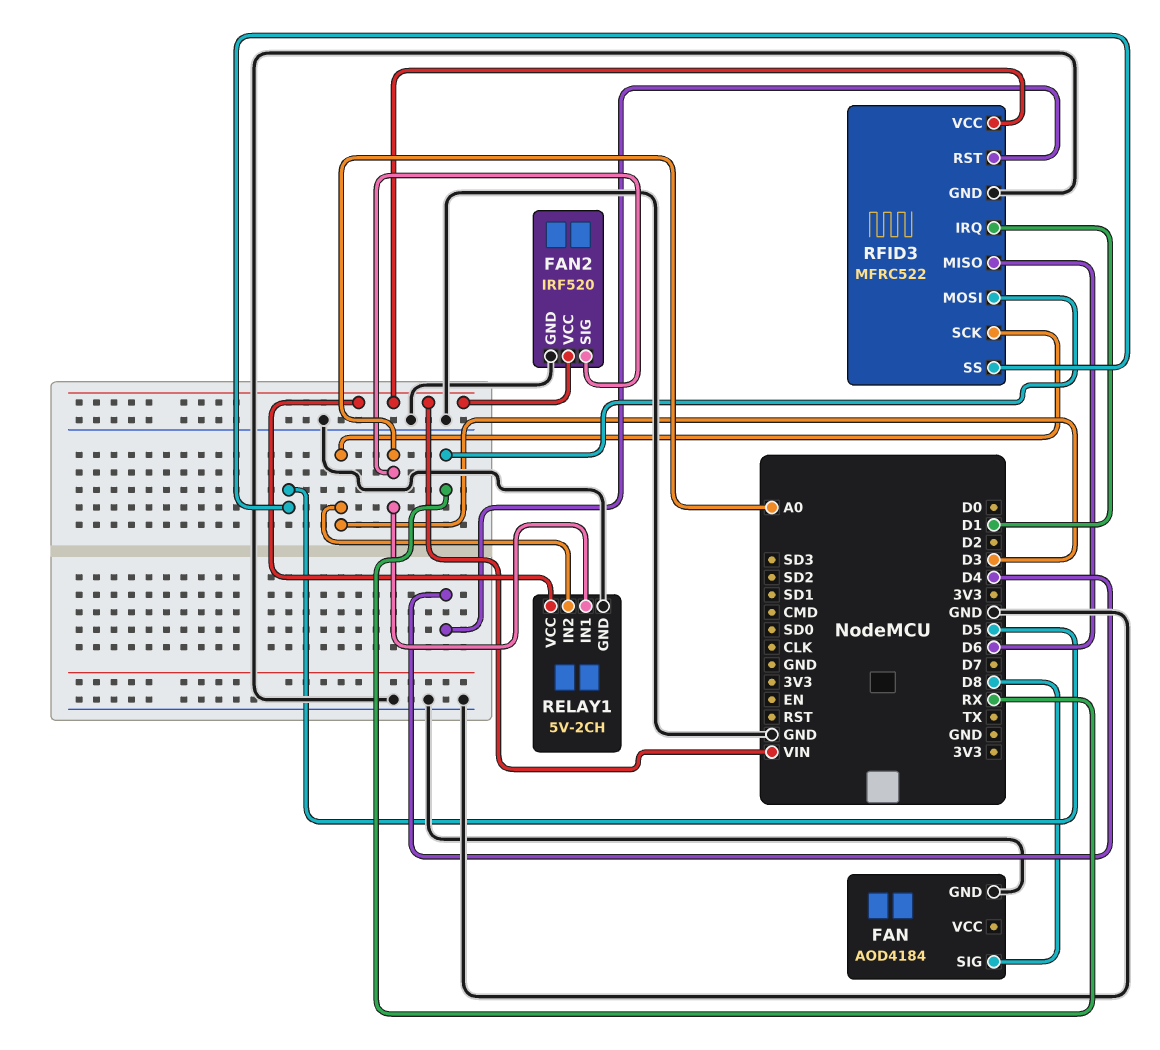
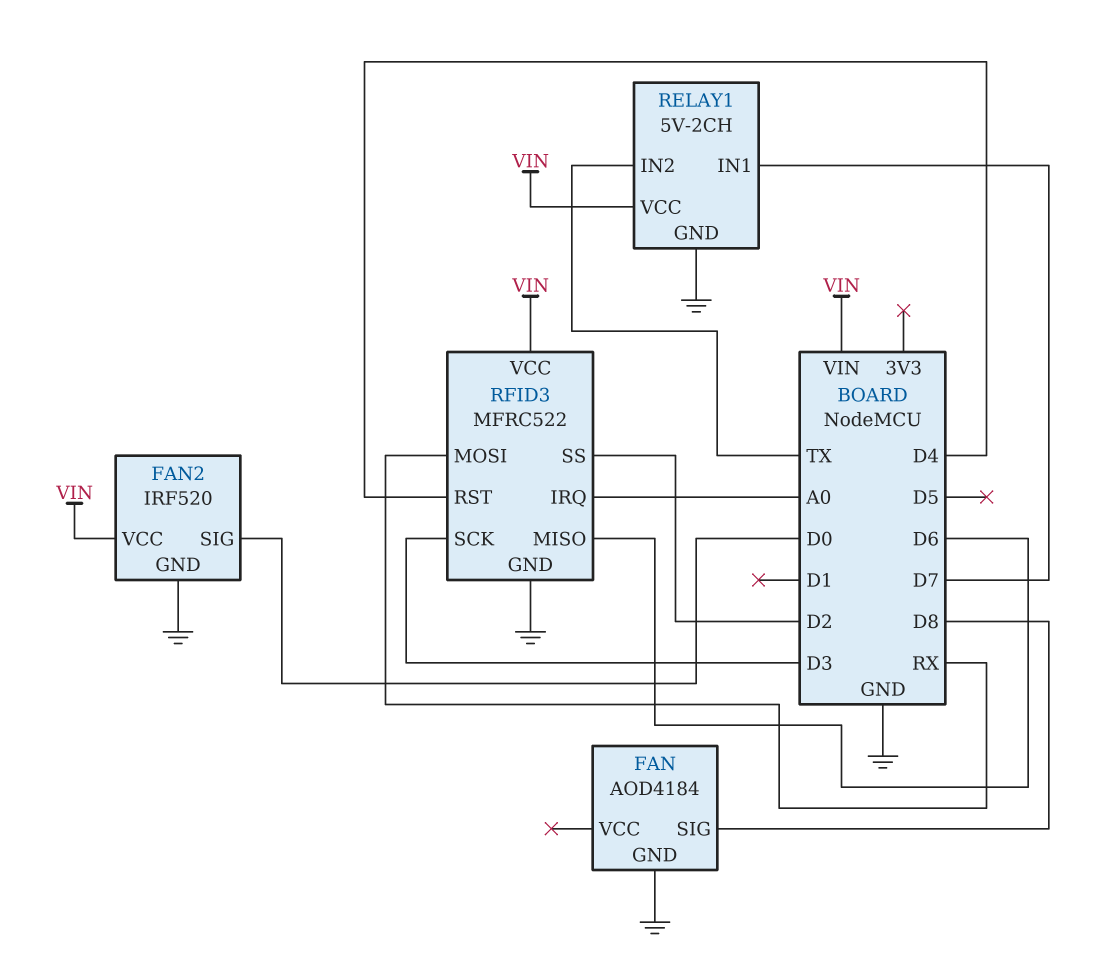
FAN2 pin SIG: A0 -> D0
RELAY1 pin IN1: A0 -> D7
RELAY1 pin IN2: D3 -> TX
RFID3 pin IRQ: D1 -> A0
RFID3 pin SS: D5 -> D2

